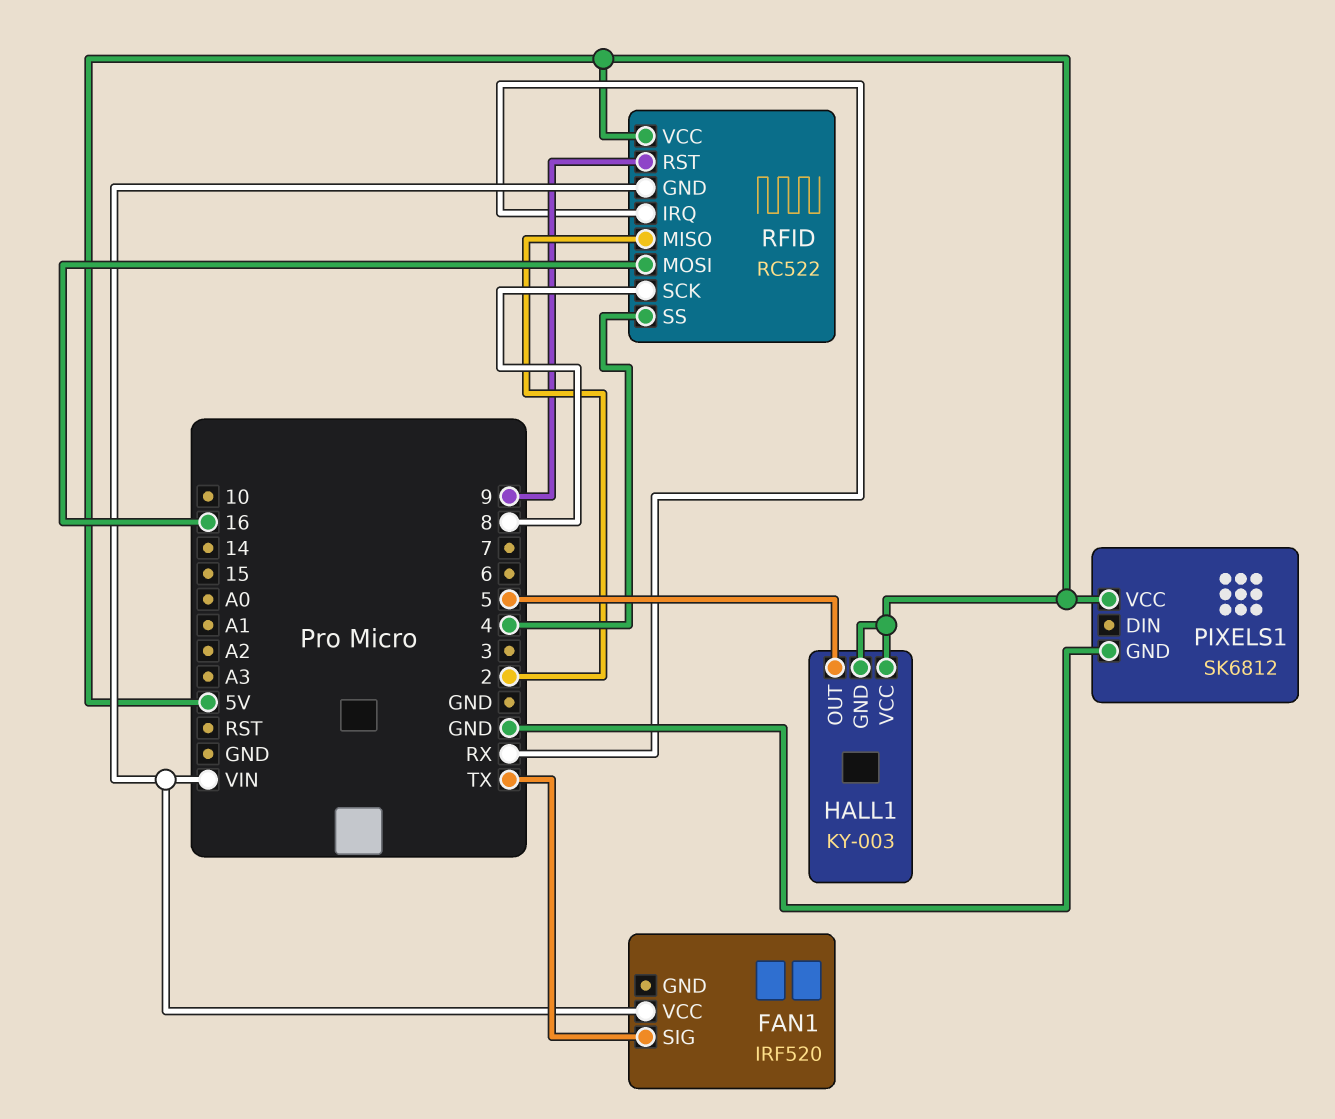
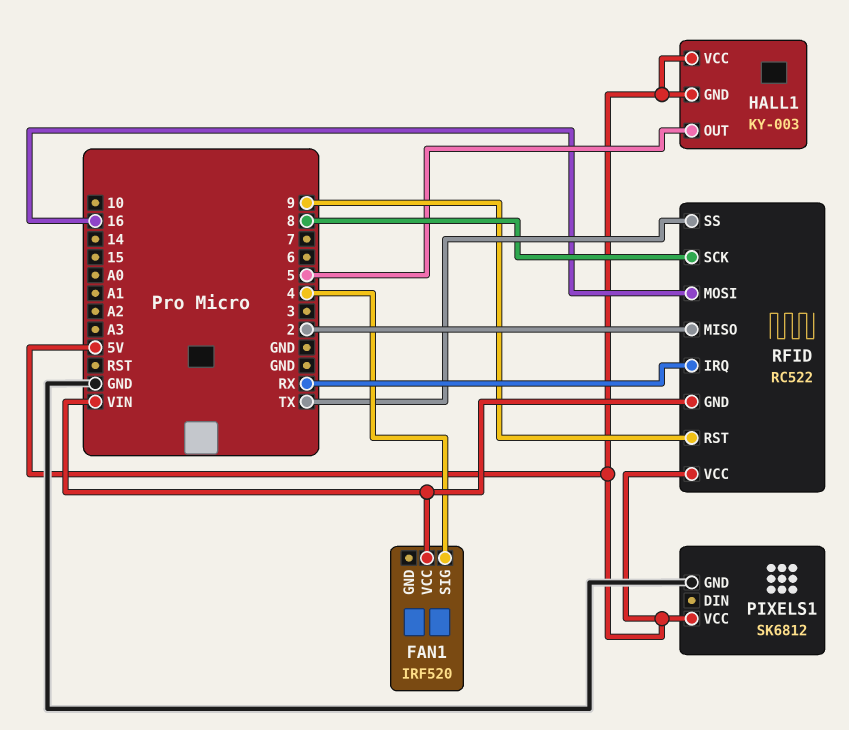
FAN1 pin SIG: TX -> 4
RFID pin SS: 4 -> TX

